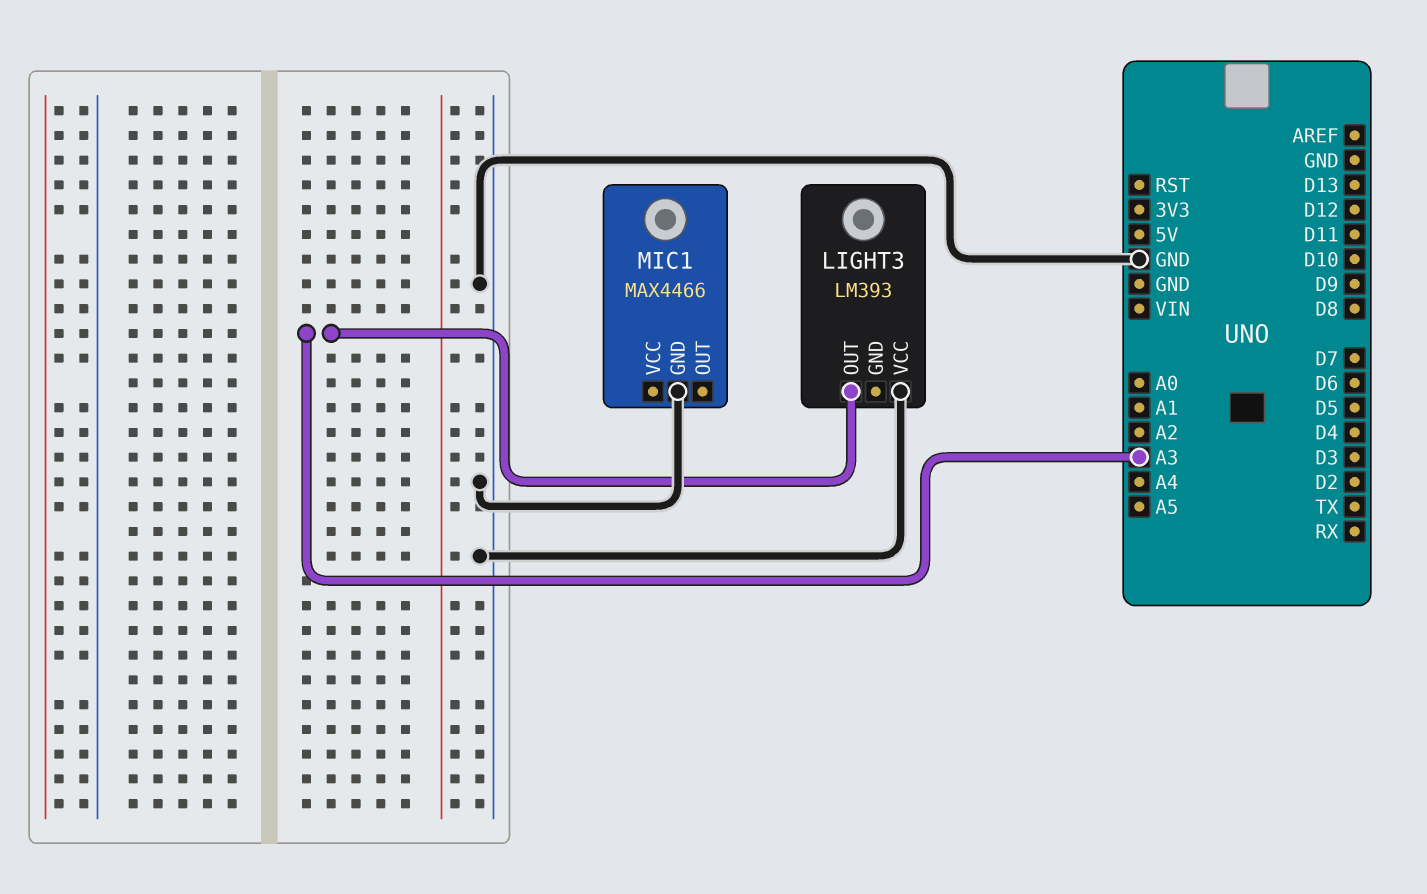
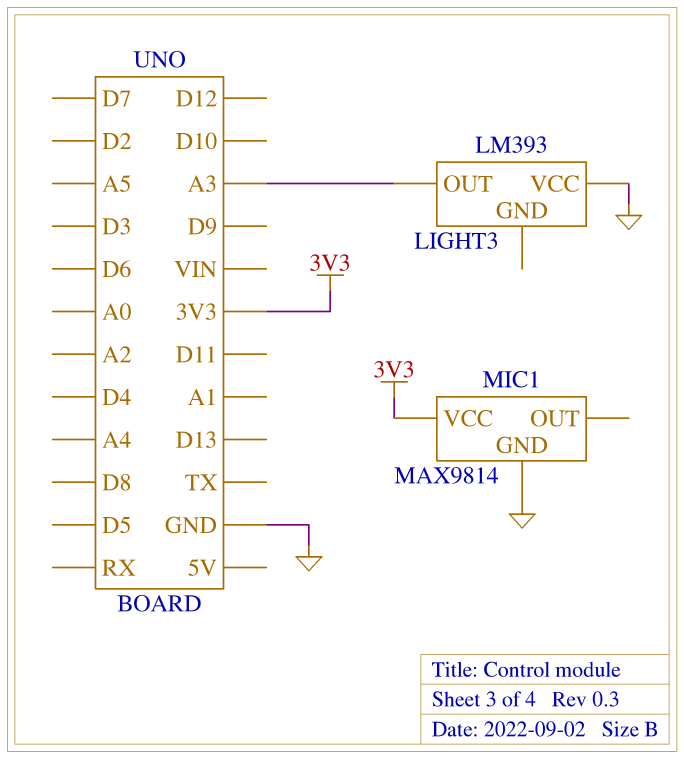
MIC1: MAX4466 -> MAX9814
MIC1 pin VCC: none -> 3V3

